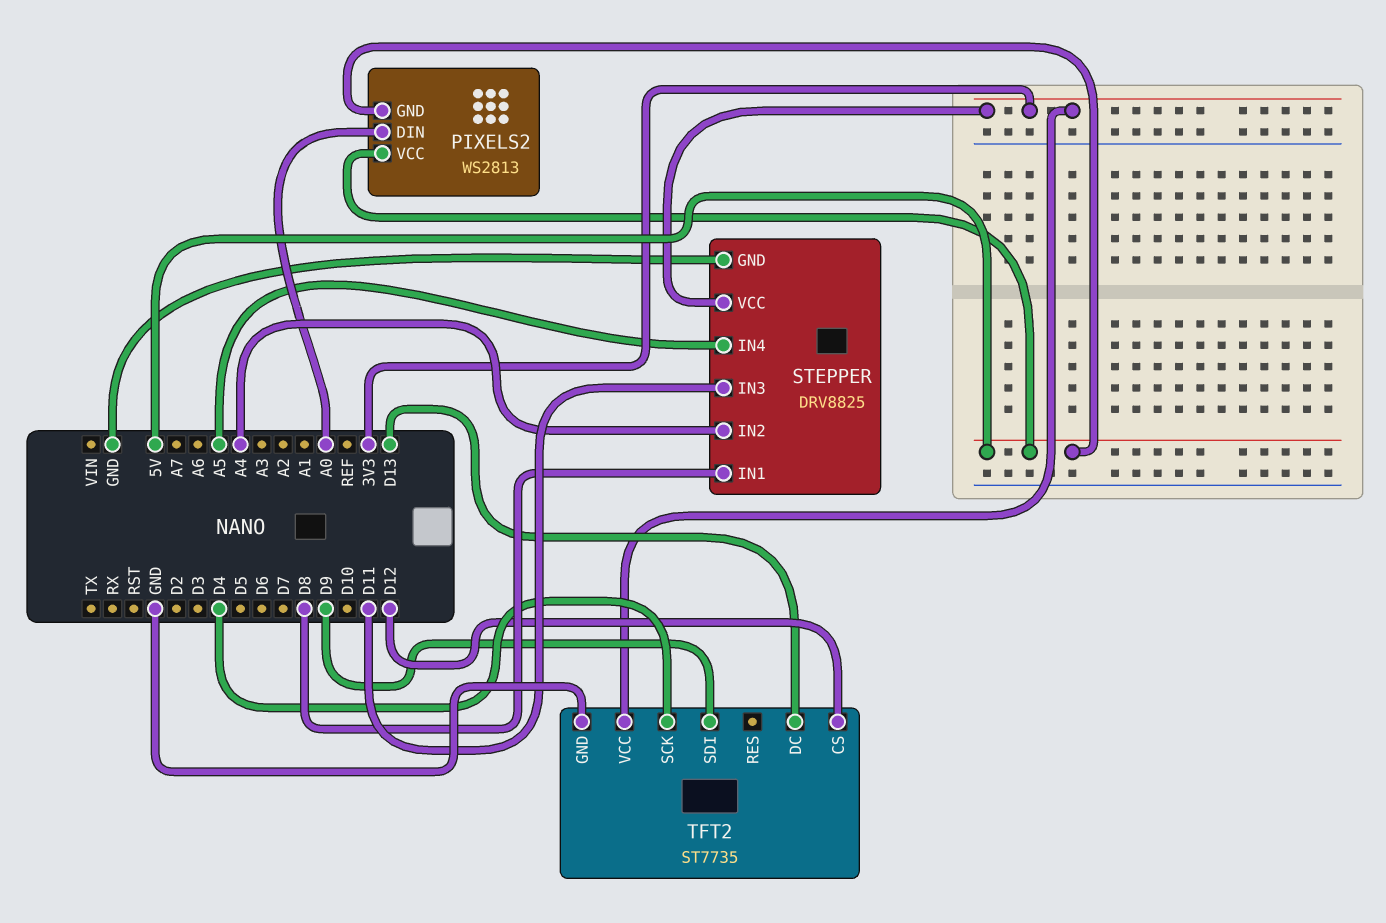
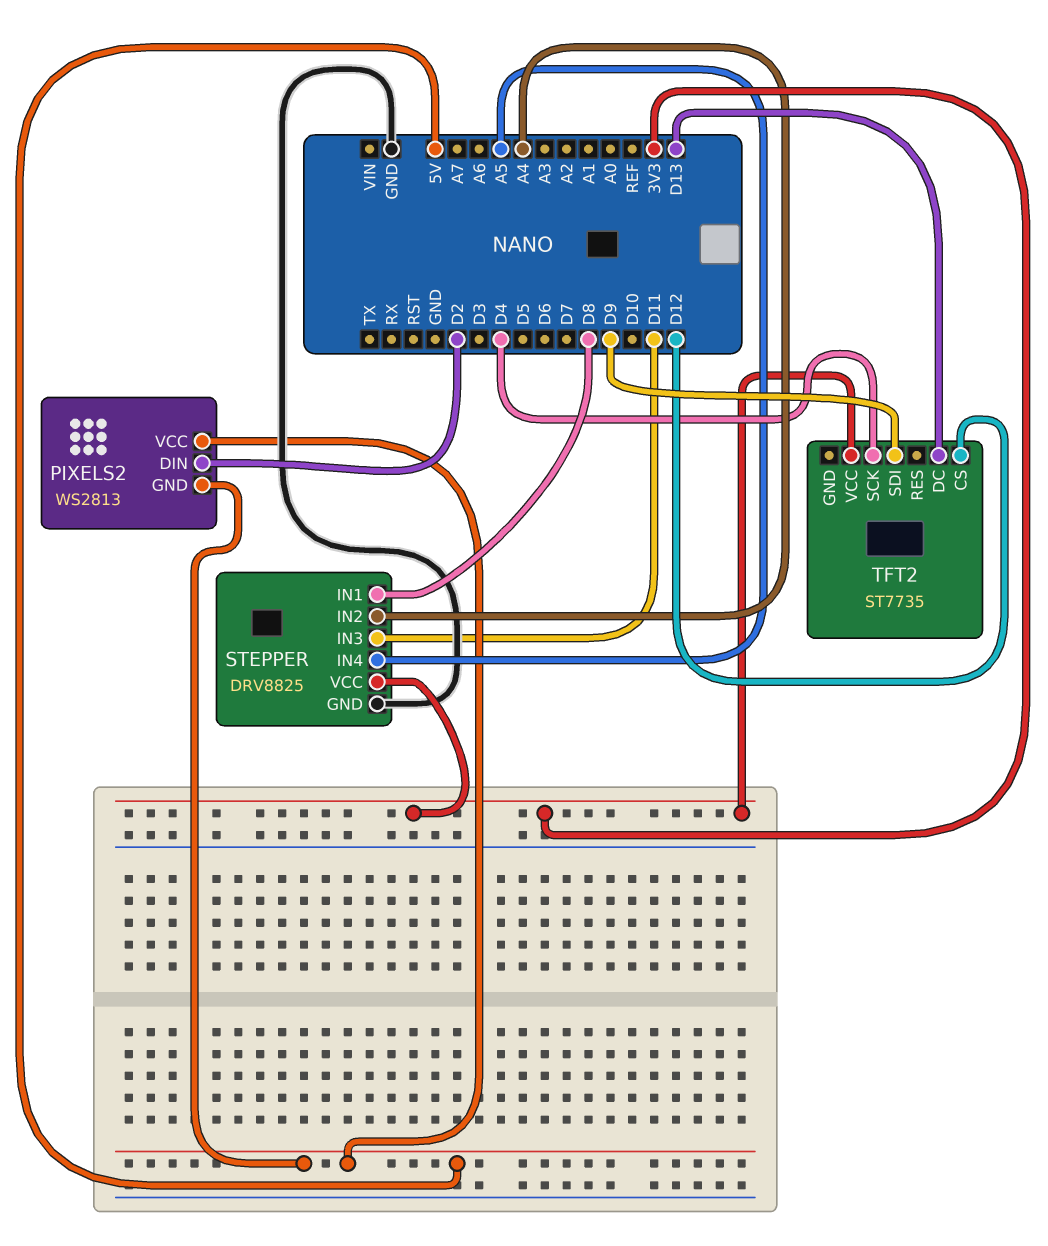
PIXELS2 pin DIN: A0 -> D2
TFT2 pin GND: GND -> none

